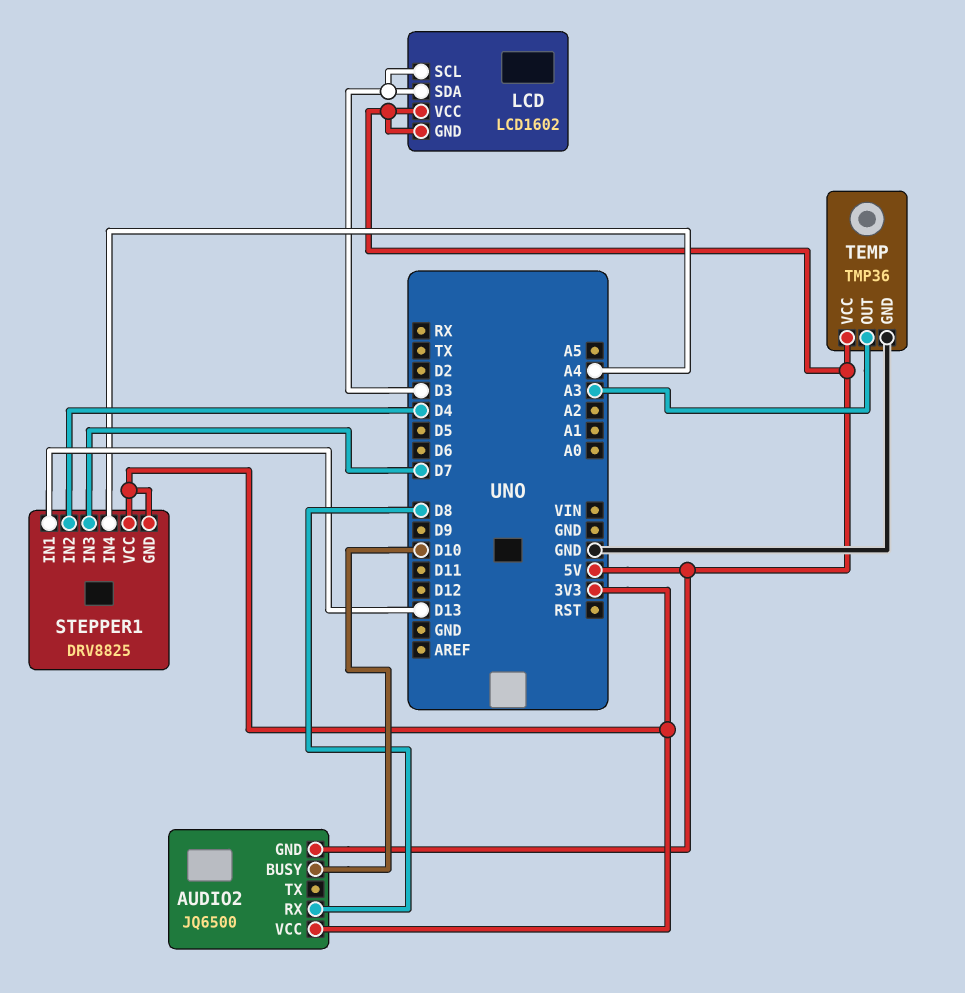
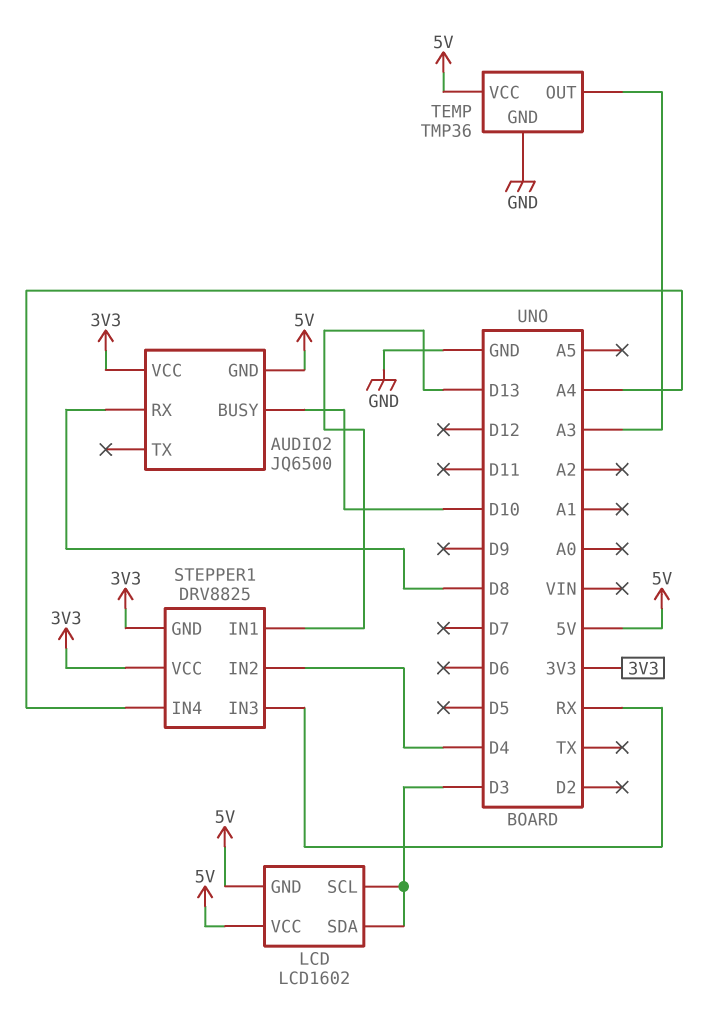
STEPPER1 pin IN3: D7 -> RX

